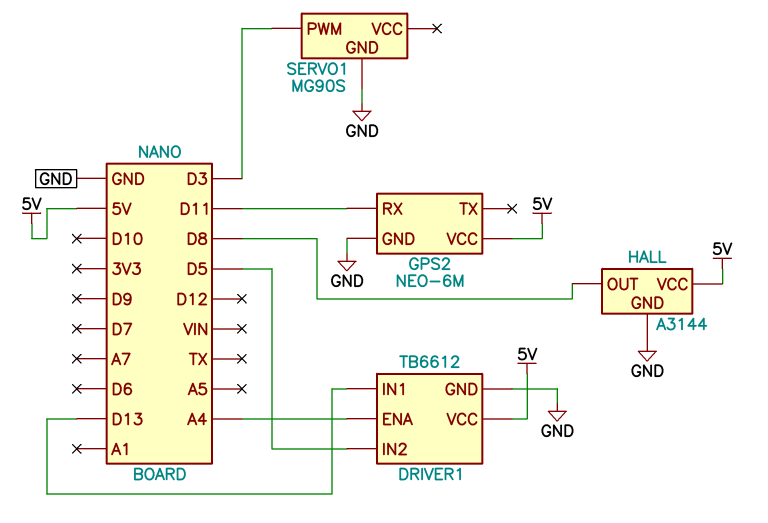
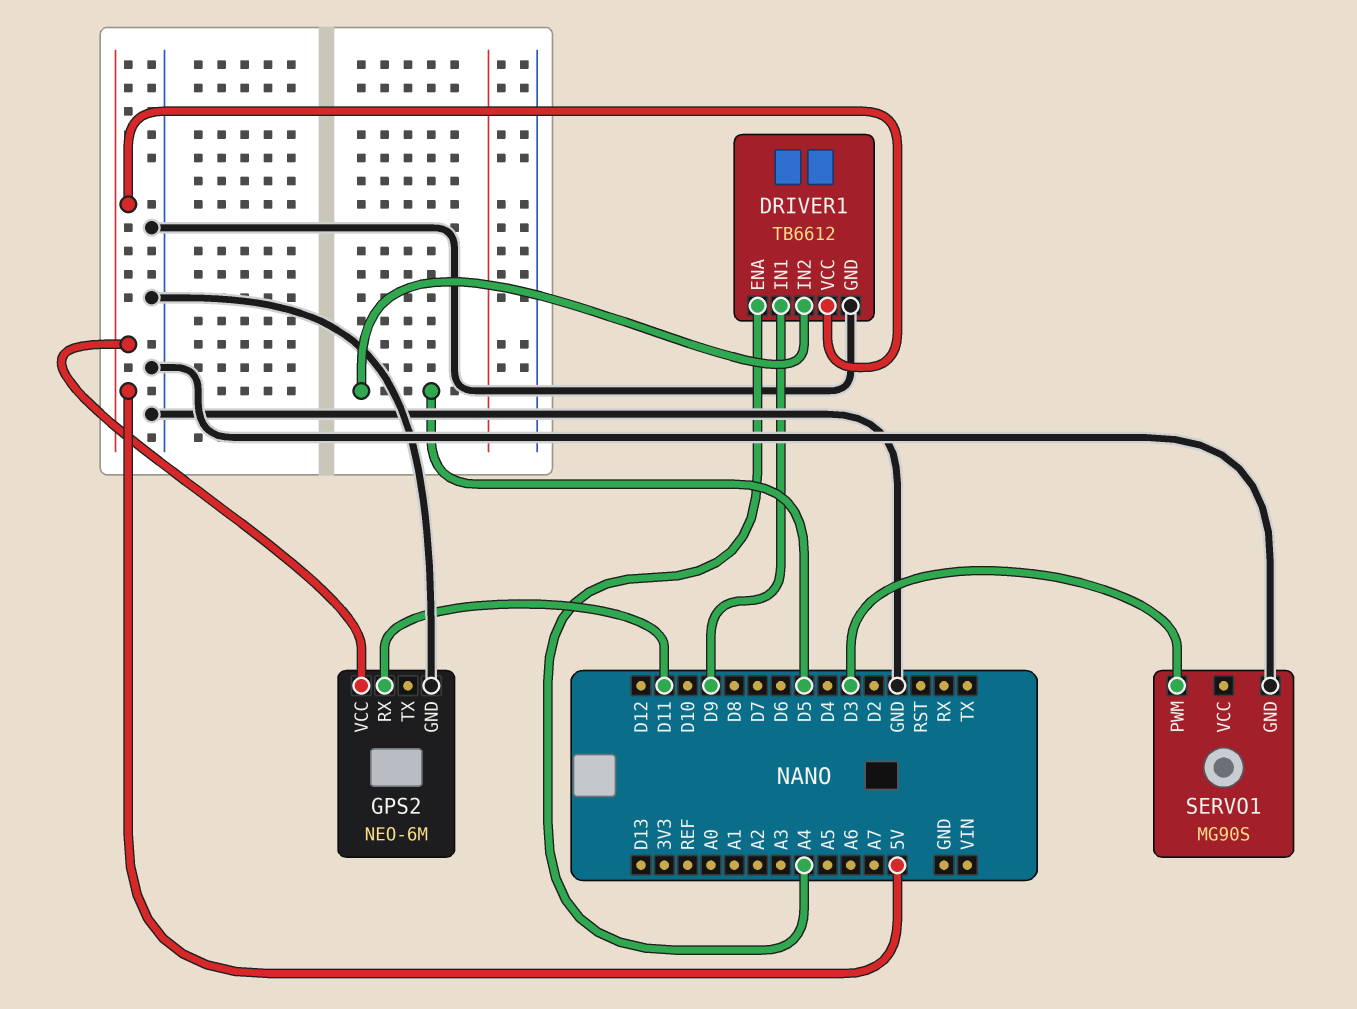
DRIVER1 pin IN1: D13 -> D9
HALL: A3144 -> none
HALL pin GND: GND -> none
HALL pin OUT: D8 -> none
HALL pin VCC: 5V -> none

